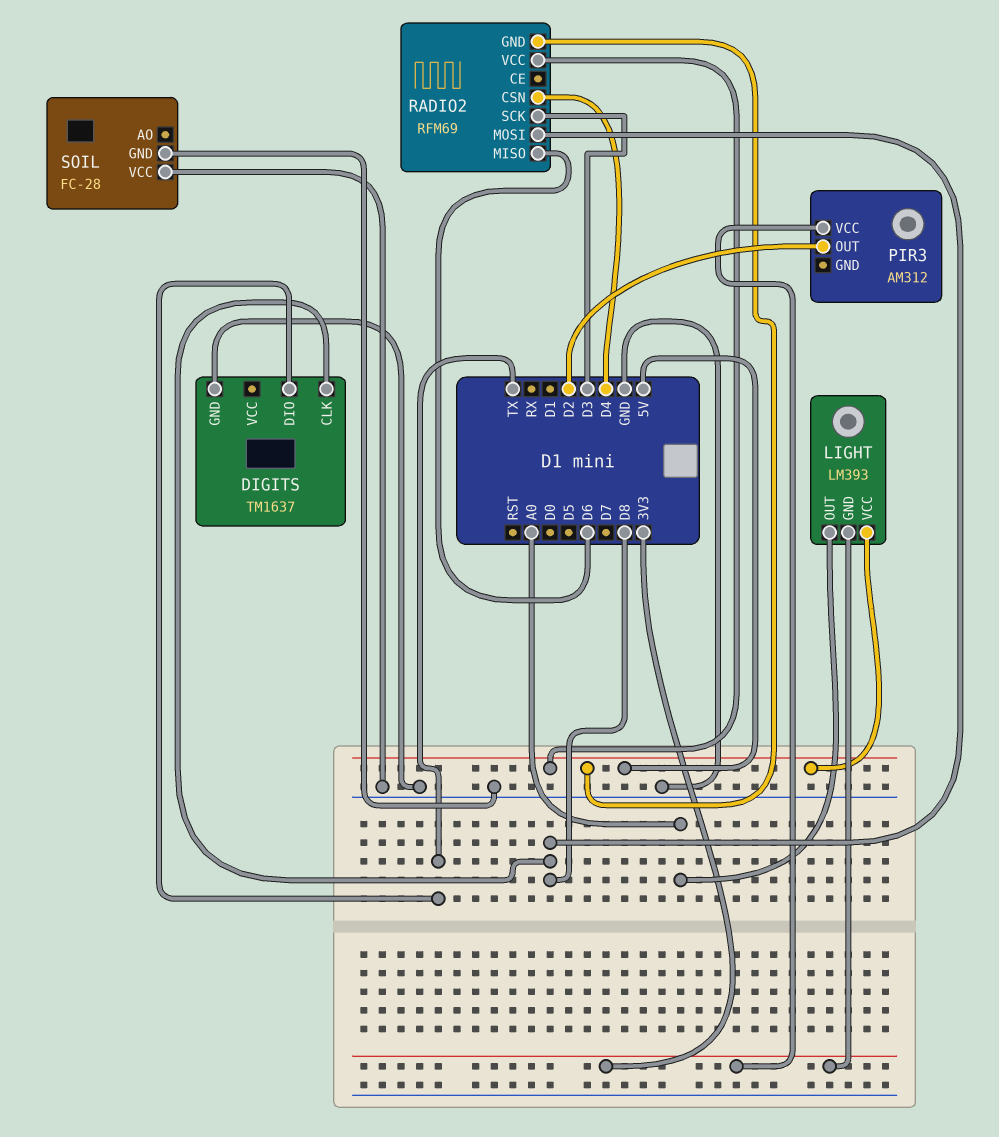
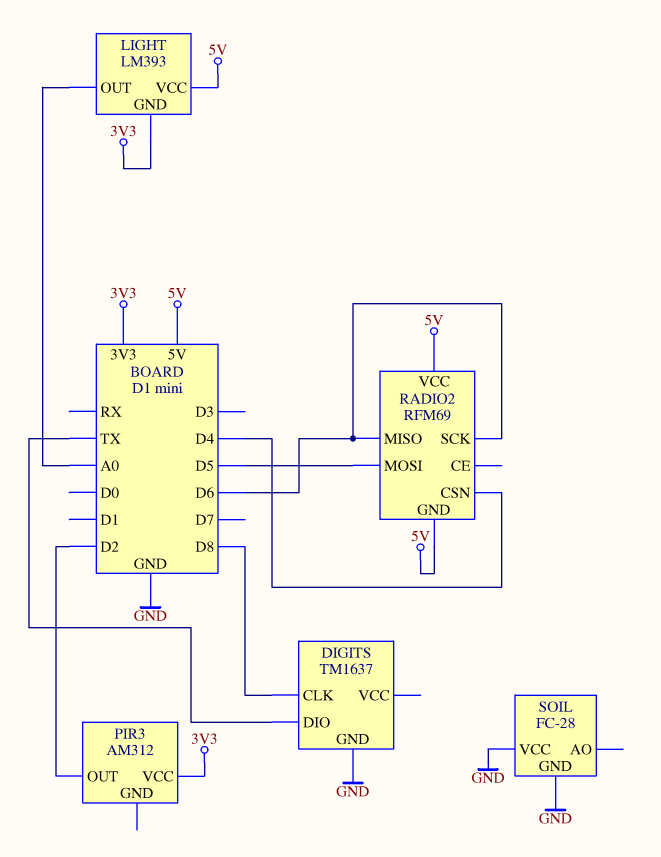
RADIO2 pin MOSI: D8 -> D5
RADIO2 pin SCK: D3 -> D6

